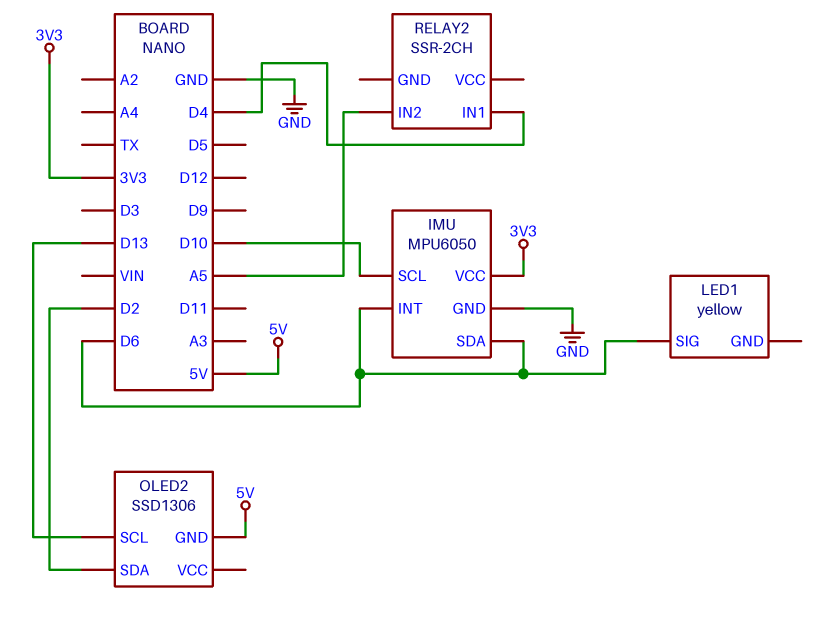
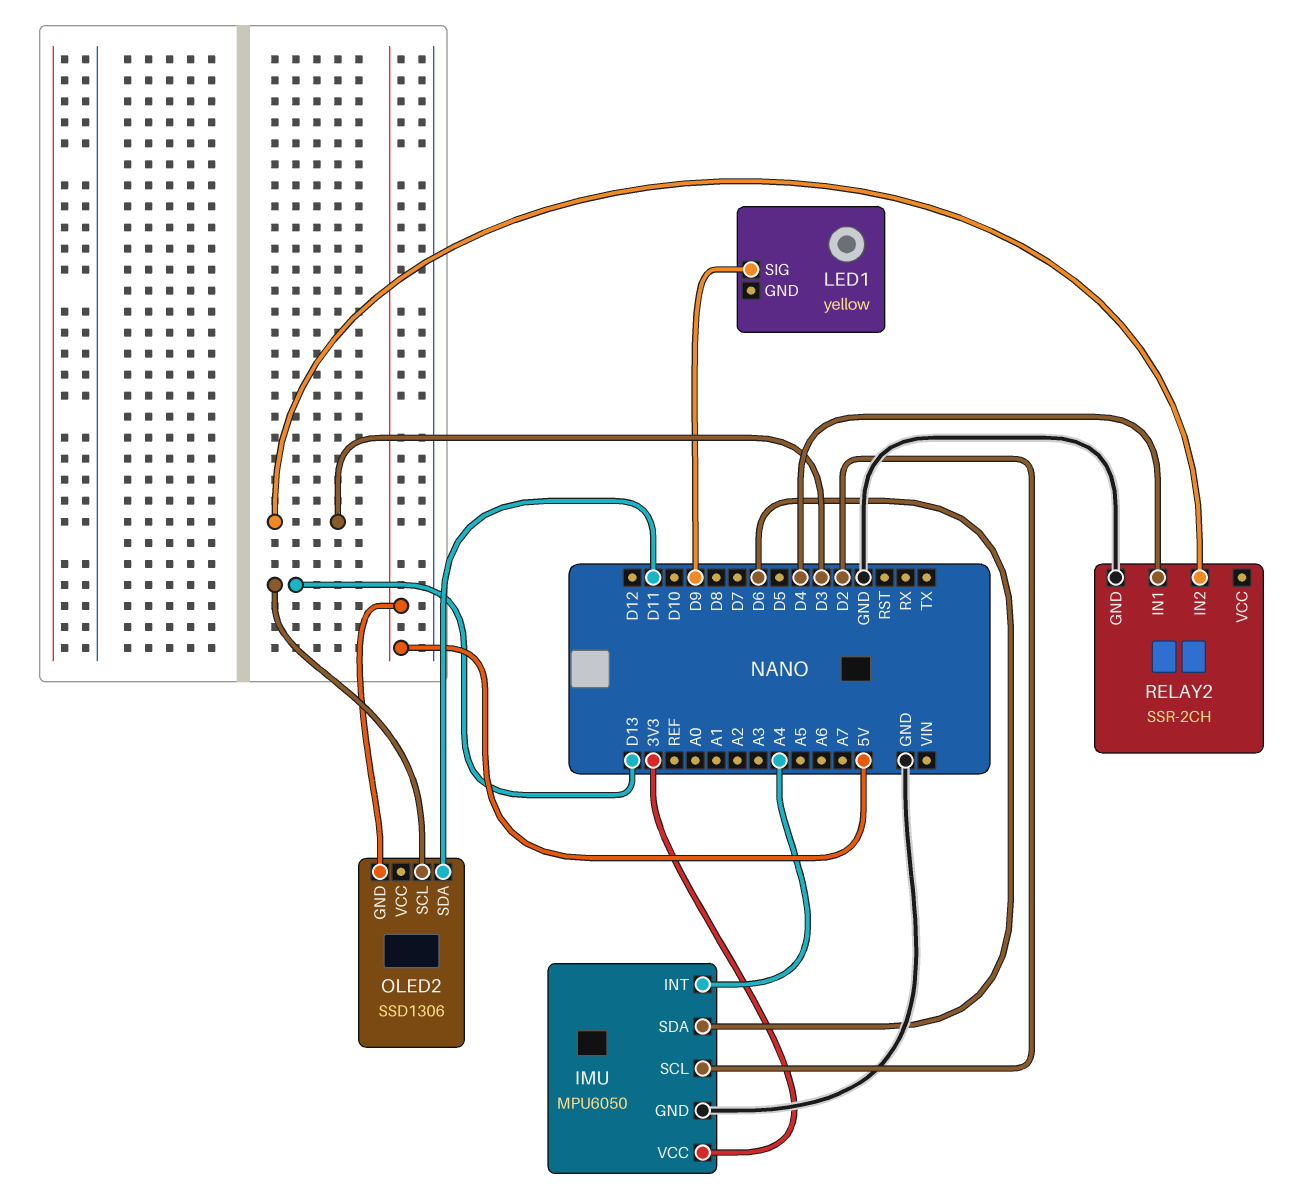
IMU pin INT: D6 -> A4
IMU pin SCL: D10 -> D2
LED1 pin SIG: D6 -> D9
OLED2 pin SDA: D2 -> D11
RELAY2 pin GND: none -> GND
RELAY2 pin IN2: A5 -> D3

